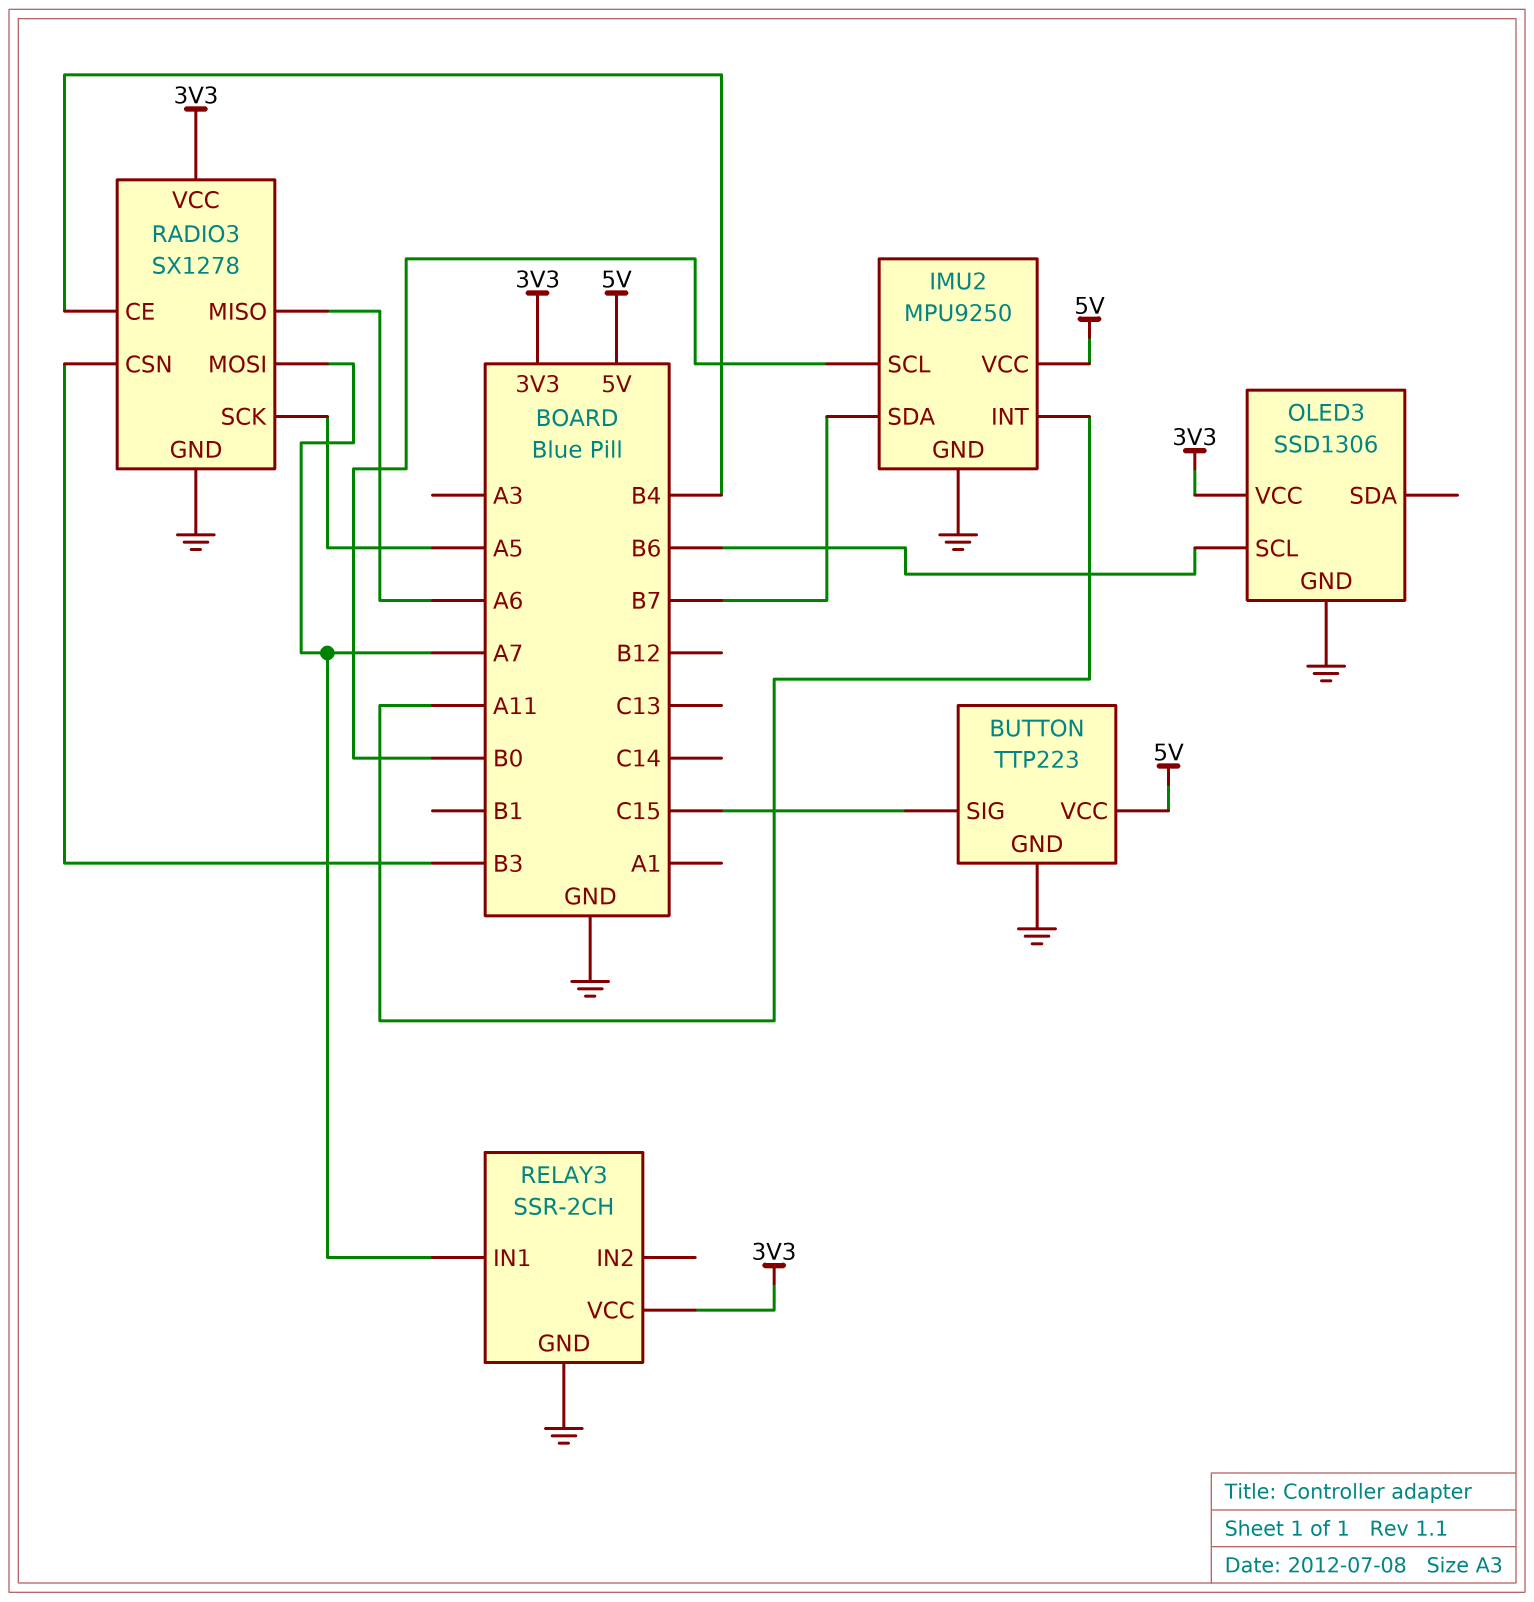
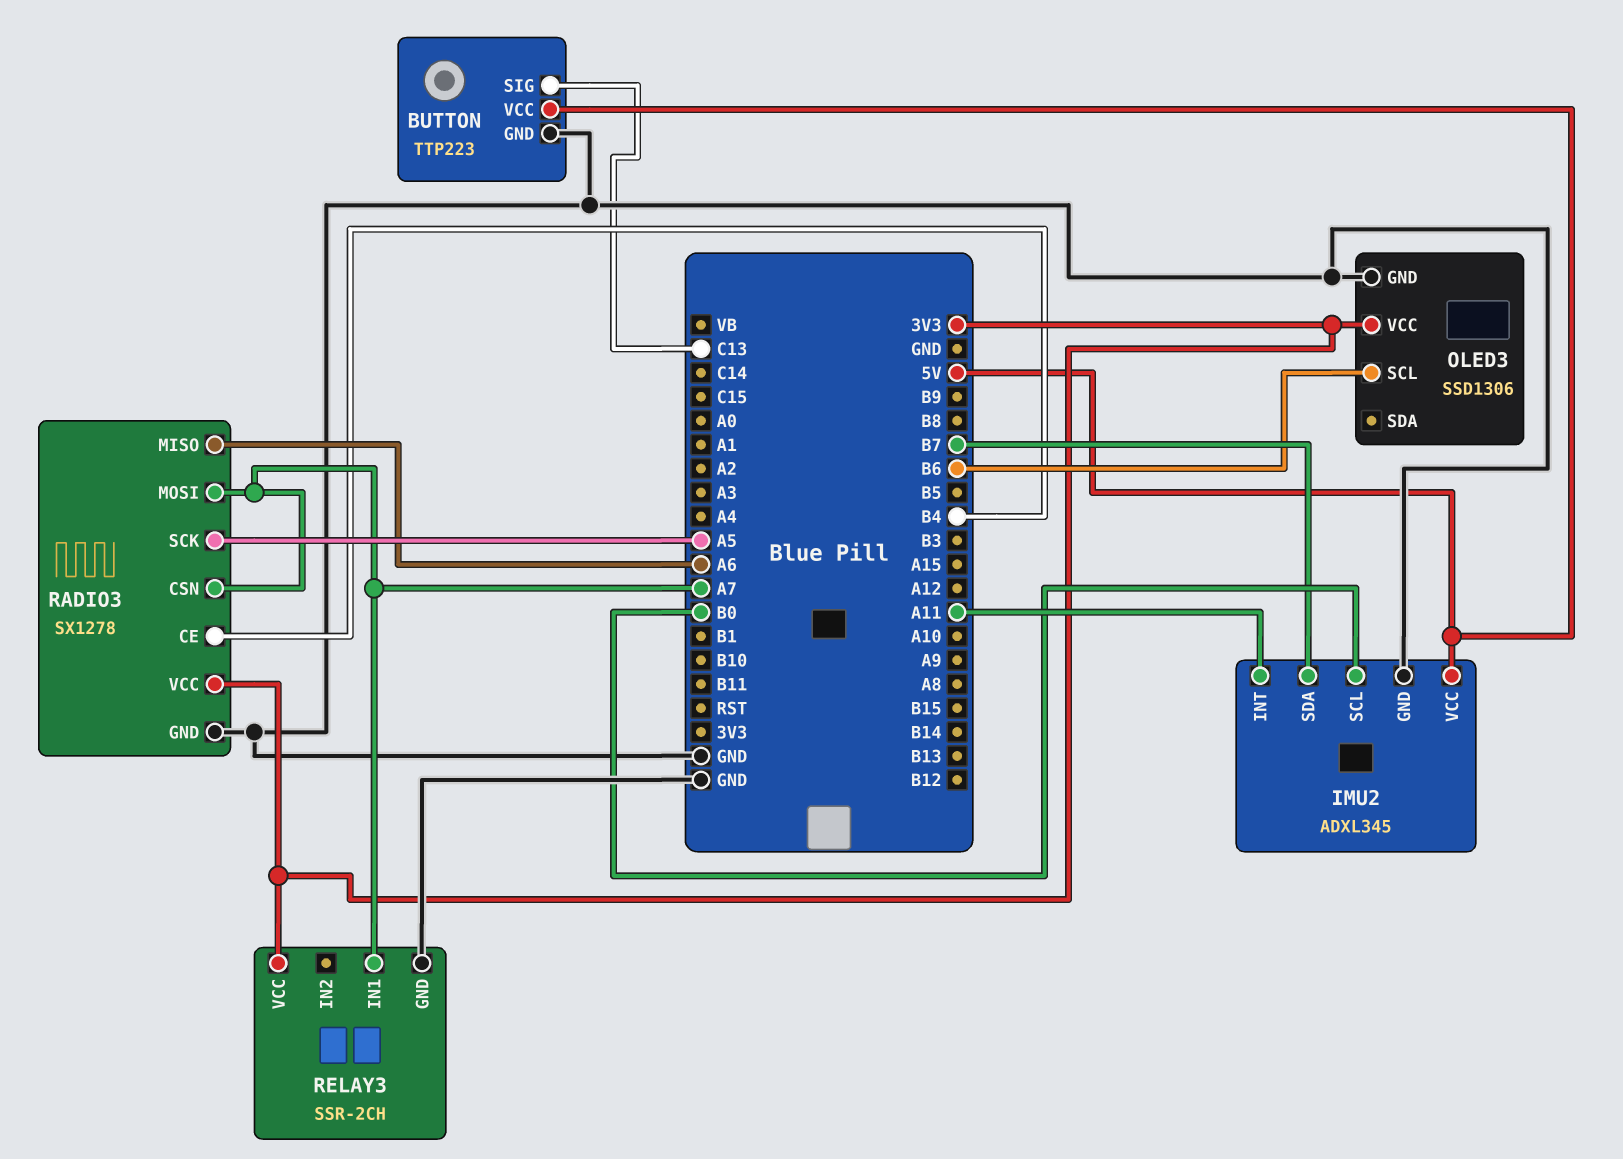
BUTTON pin SIG: C15 -> C13
IMU2: MPU9250 -> ADXL345
RADIO3 pin CSN: B3 -> A7

